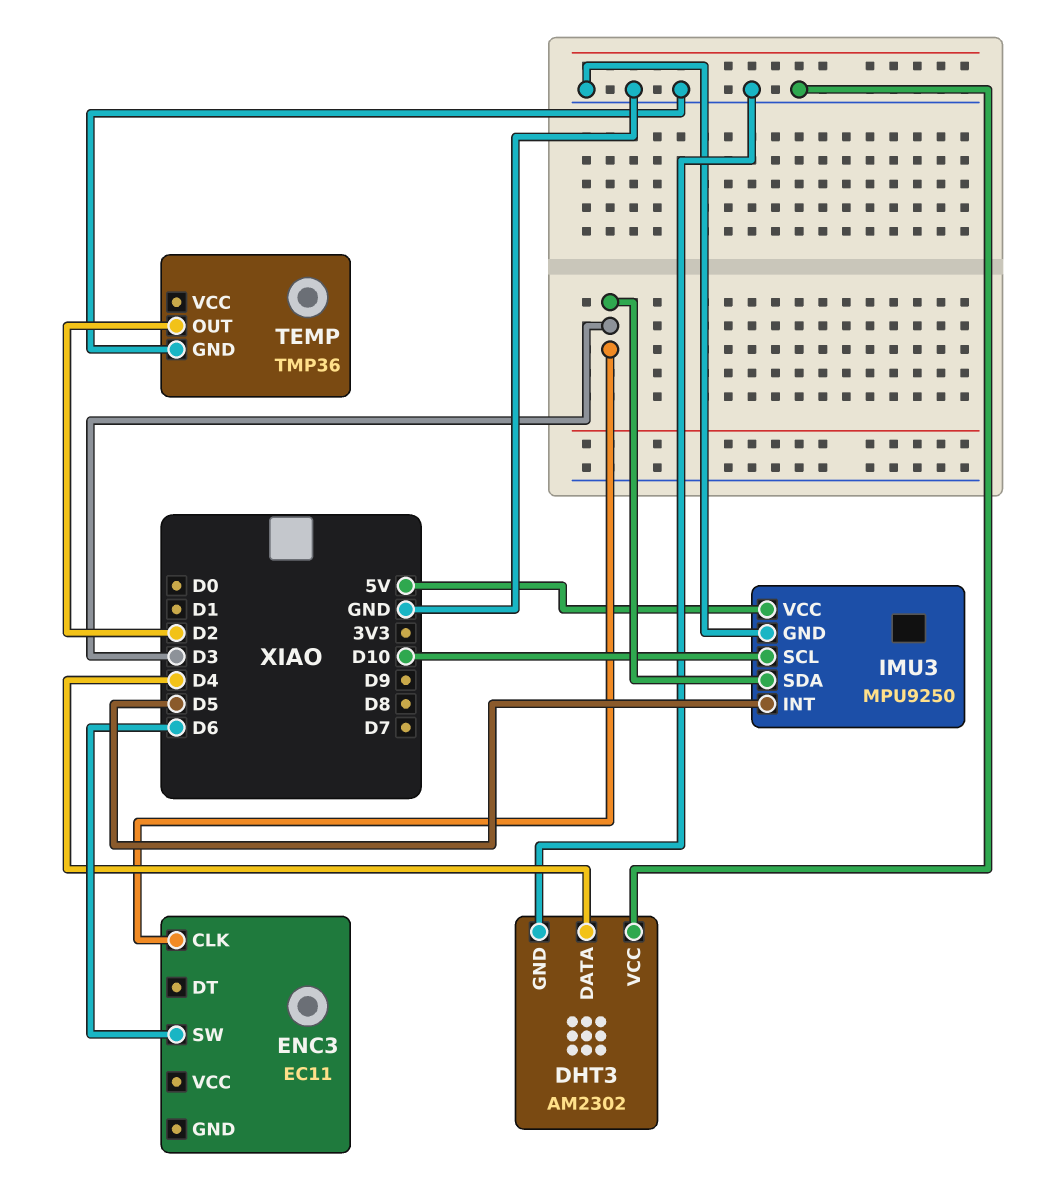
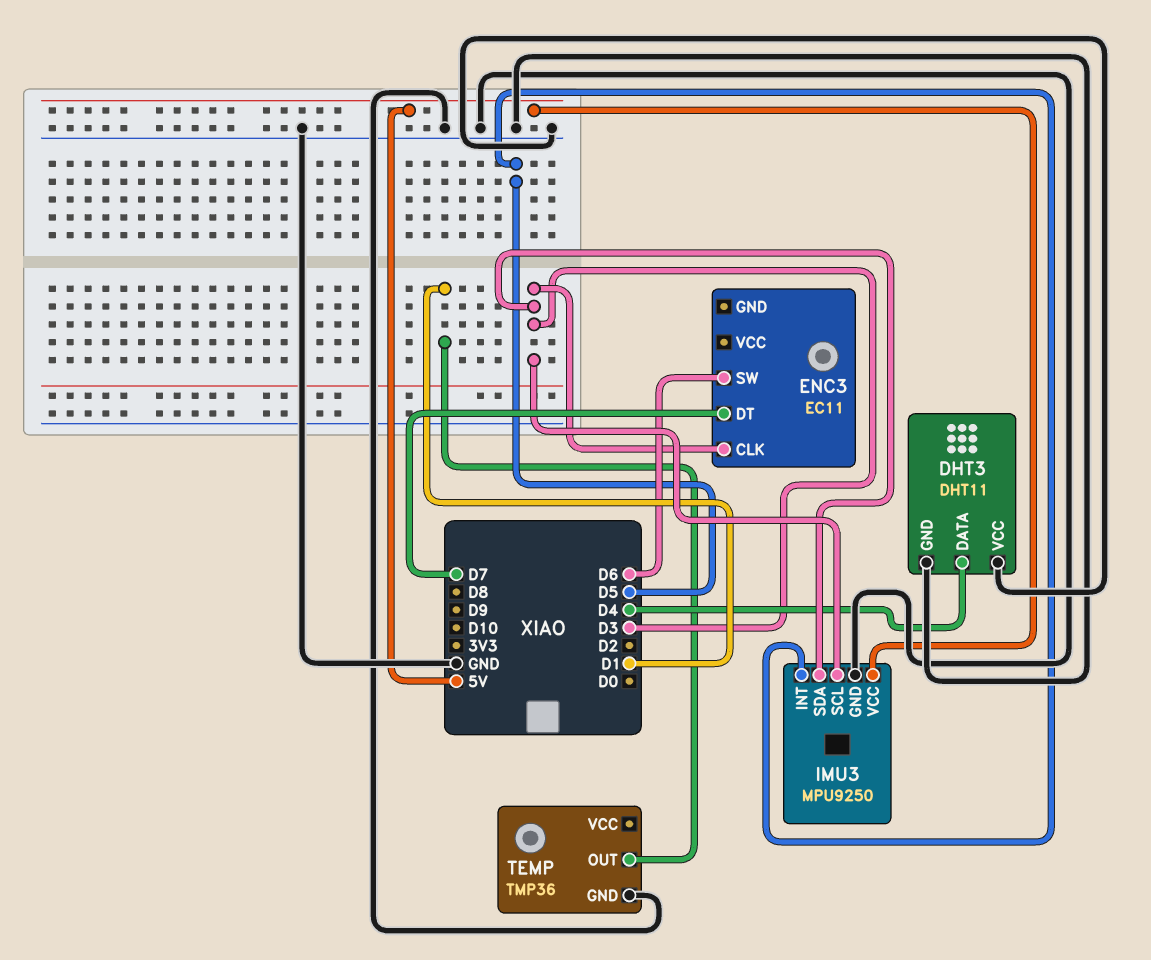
DHT3: AM2302 -> DHT11
ENC3 pin DT: none -> D7
IMU3 pin SCL: D10 -> D3
TEMP pin OUT: D2 -> D1

